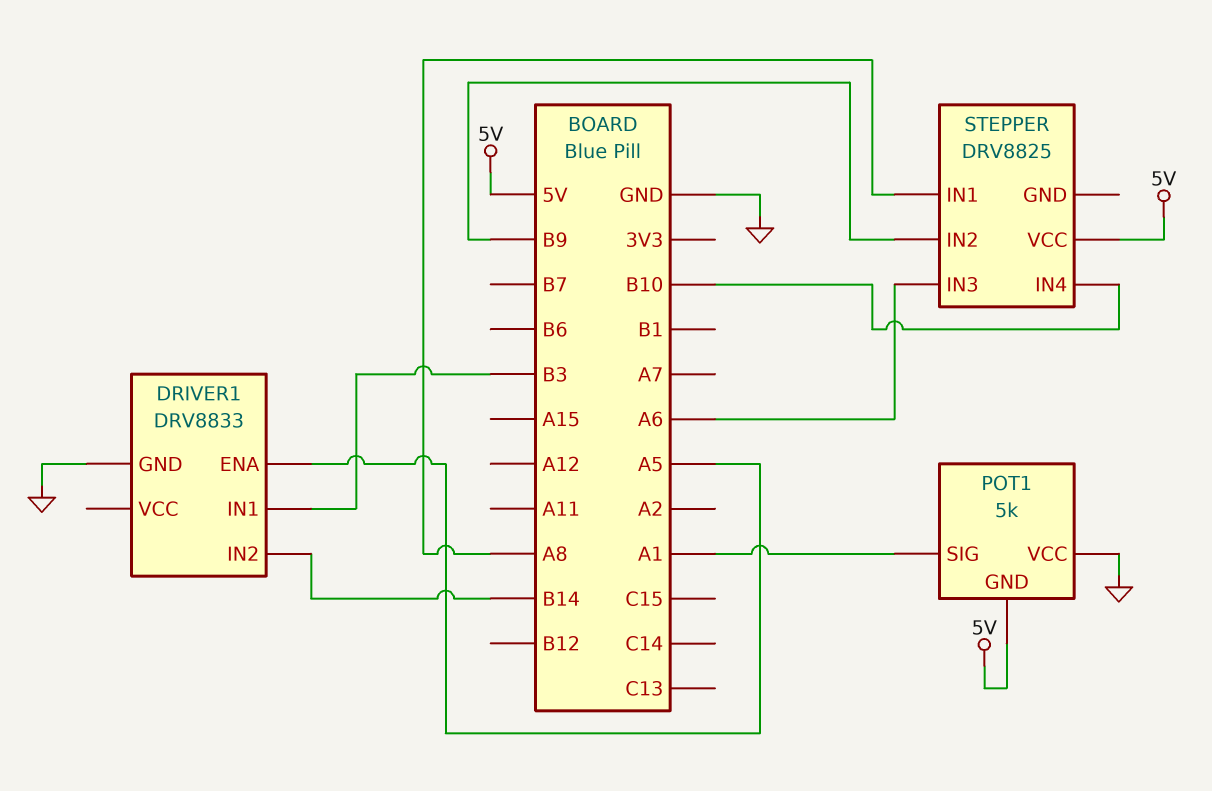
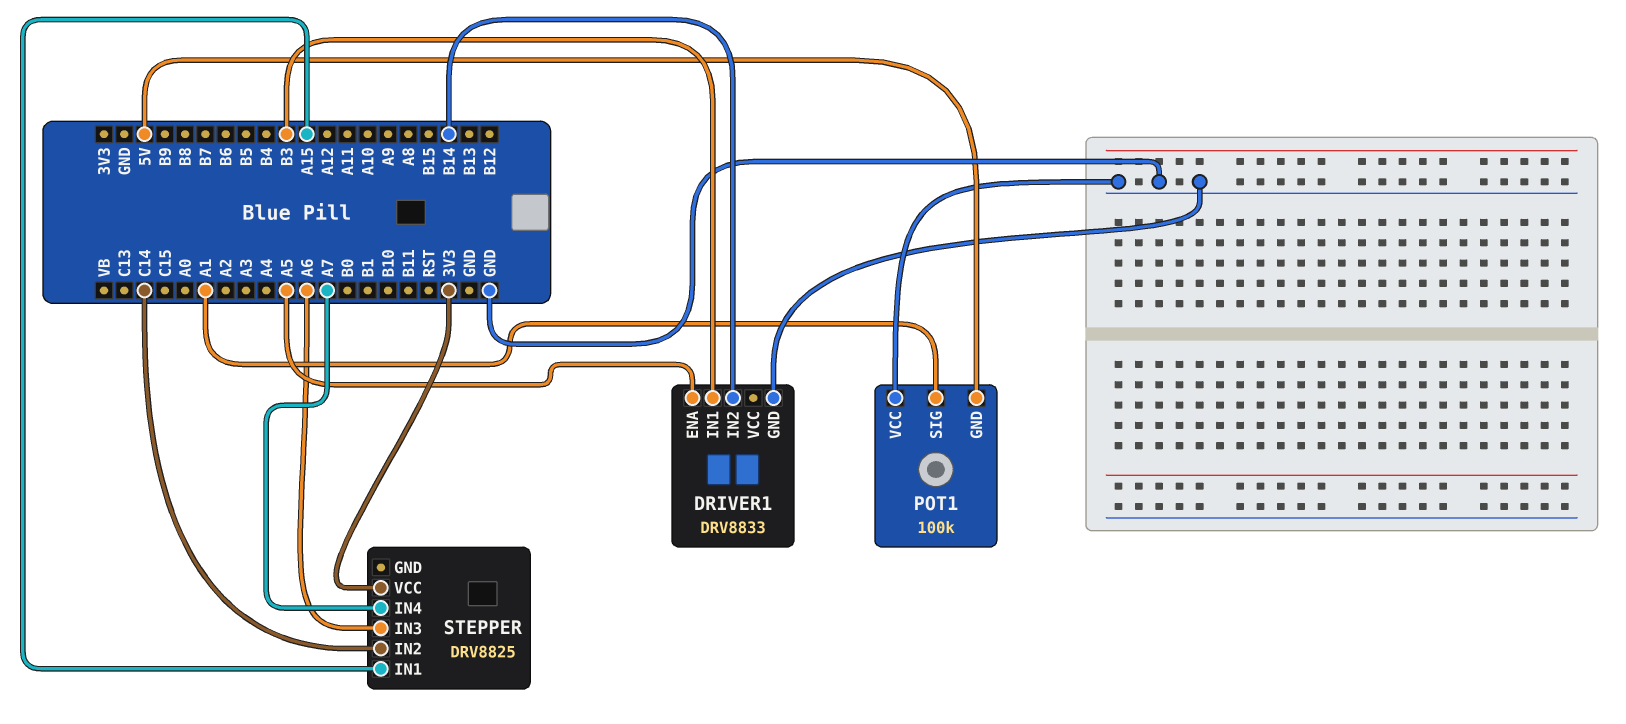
POT1: 5k -> 100k
STEPPER pin IN1: A8 -> A15
STEPPER pin IN2: B9 -> C14
STEPPER pin IN4: B10 -> A7
STEPPER pin VCC: 5V -> 3V3

